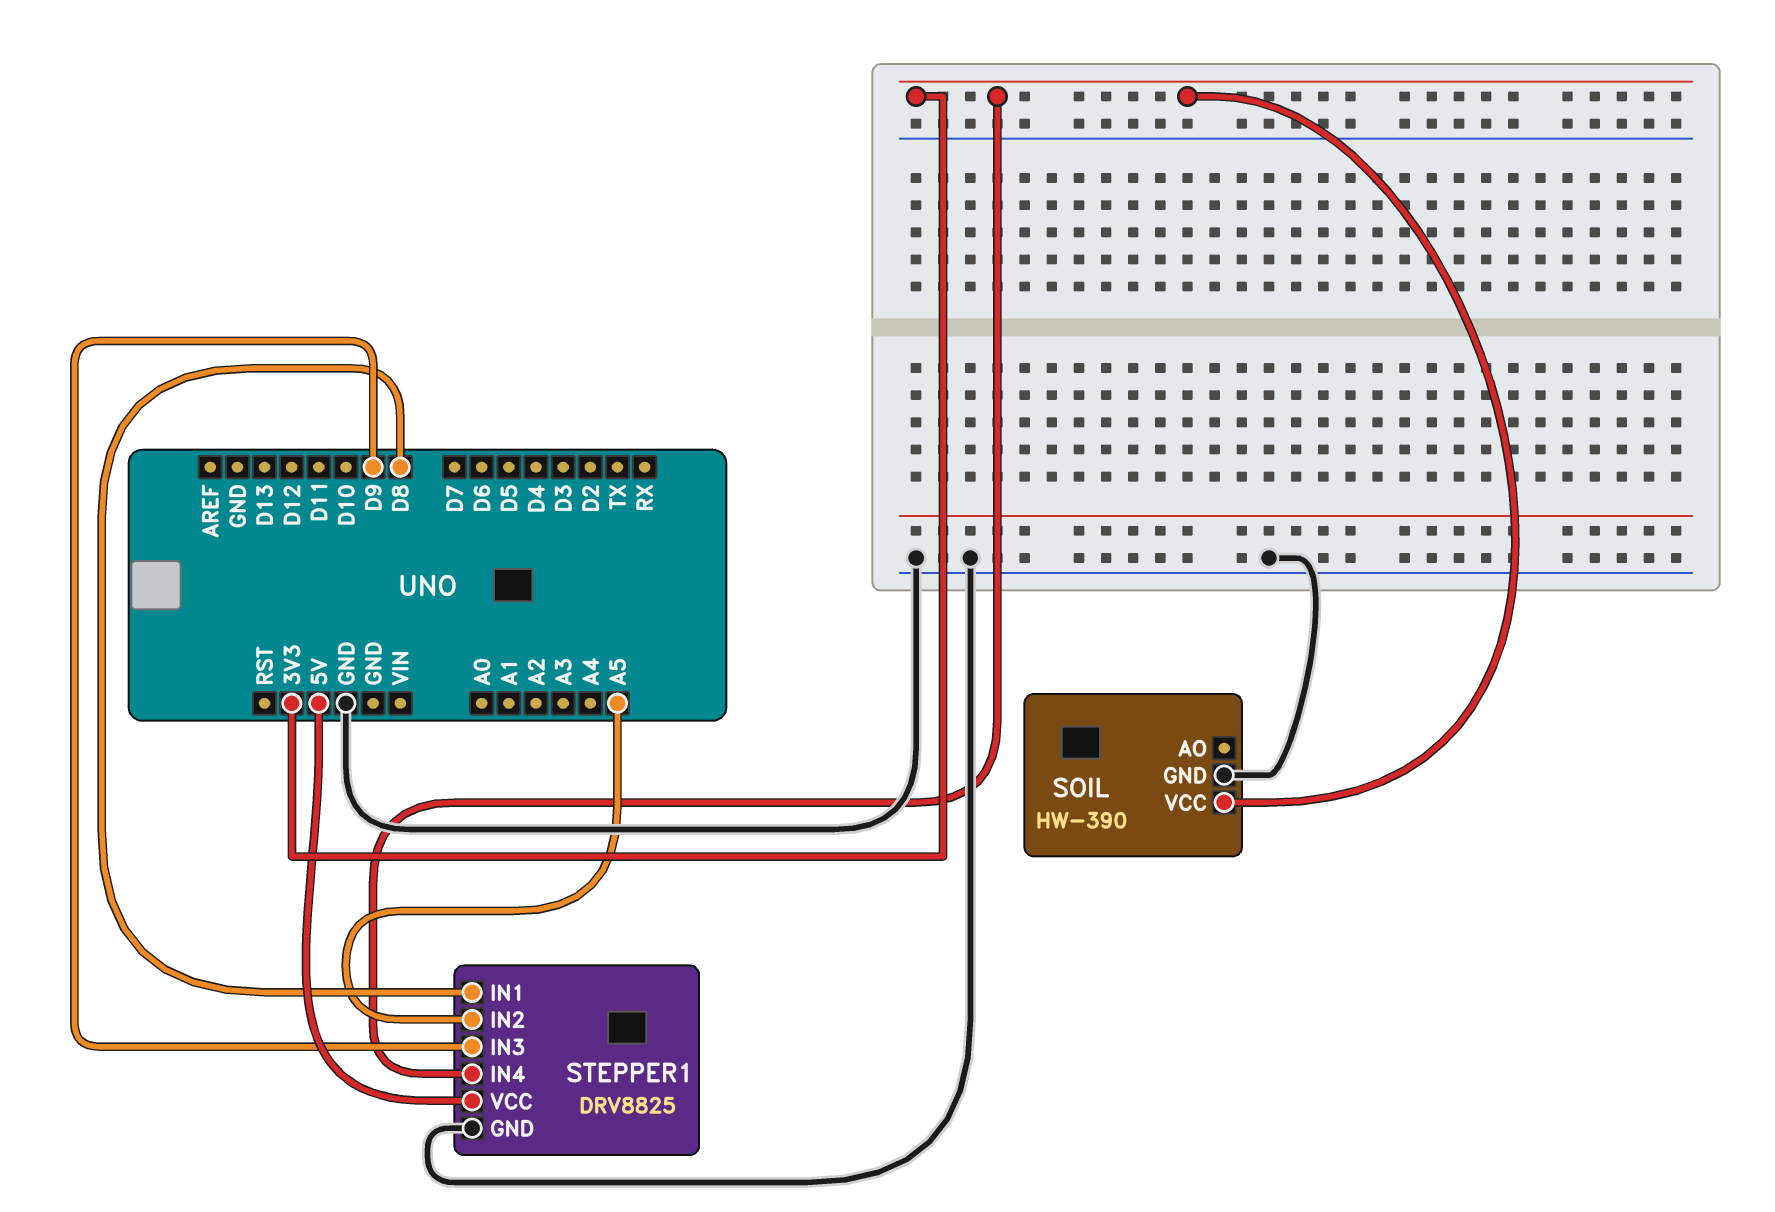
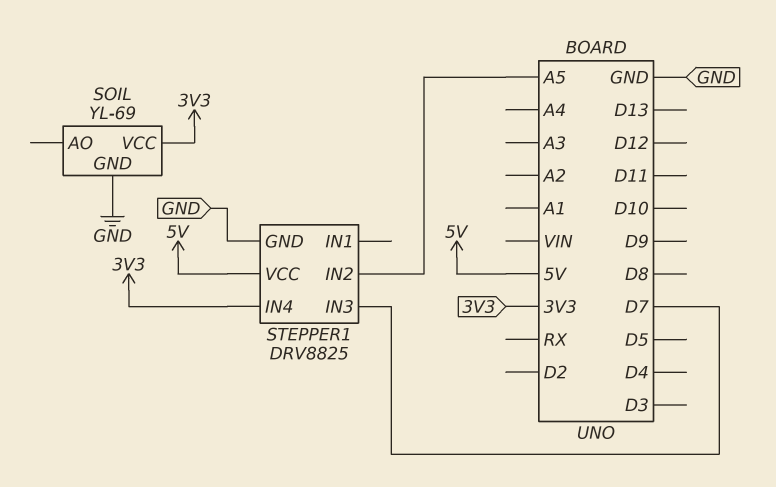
SOIL: HW-390 -> YL-69
STEPPER1 pin IN1: D8 -> none
STEPPER1 pin IN3: D9 -> D7

